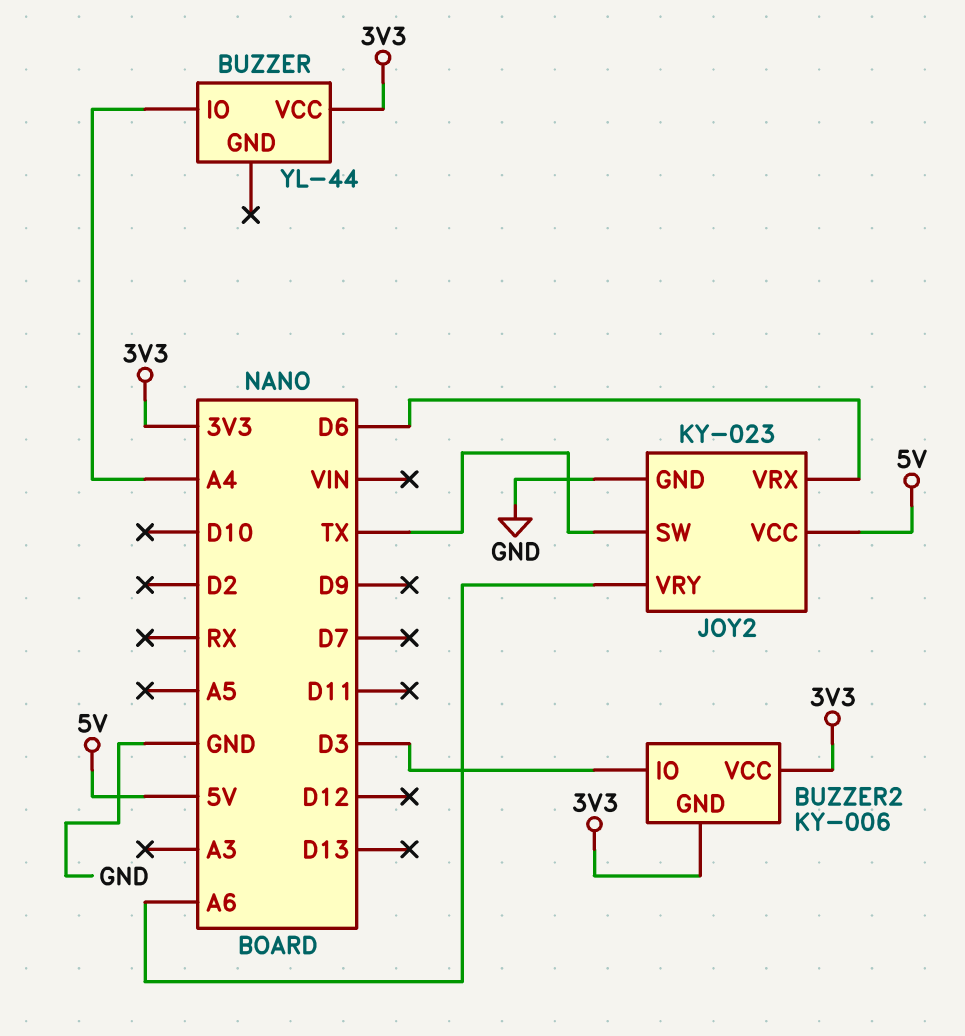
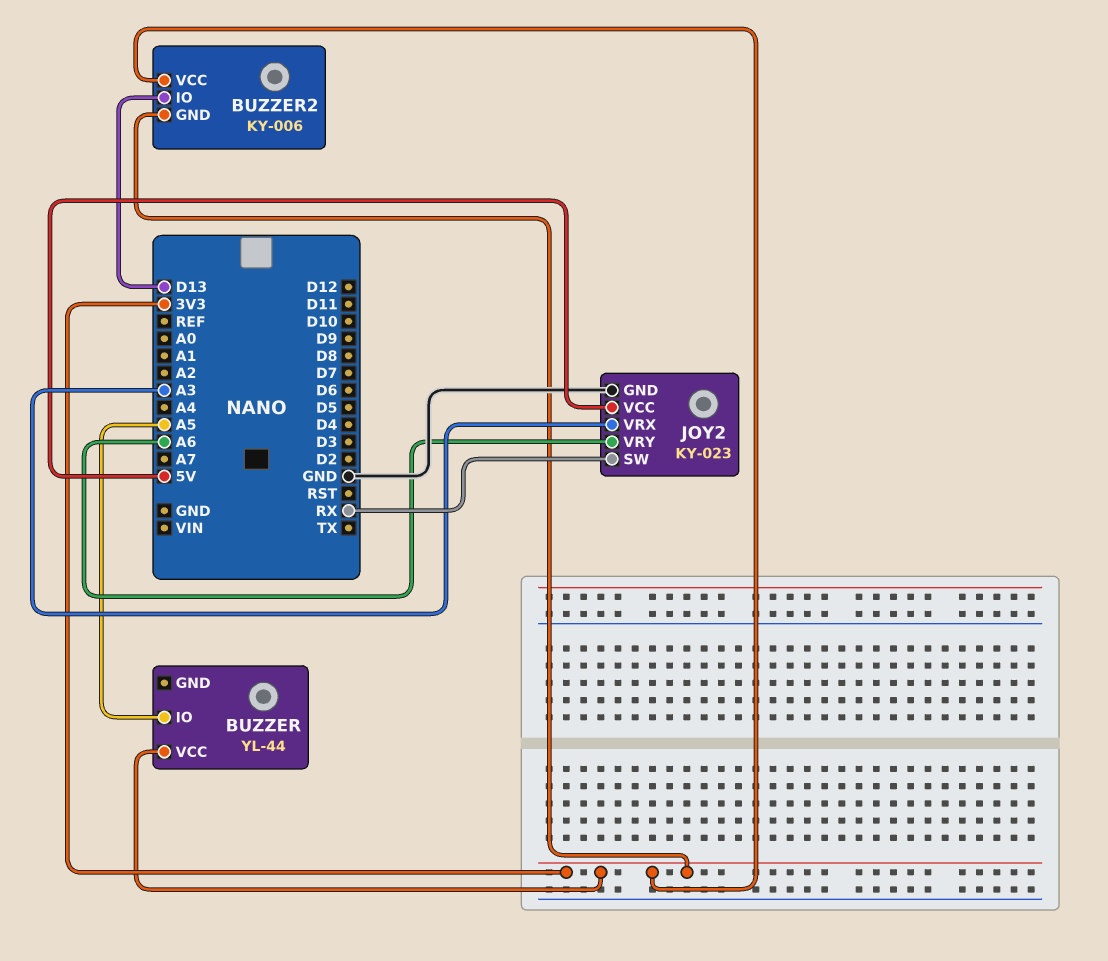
BUZZER pin IO: A4 -> A5
BUZZER2 pin IO: D3 -> D13
JOY2 pin SW: TX -> RX
JOY2 pin VRX: D6 -> A3

